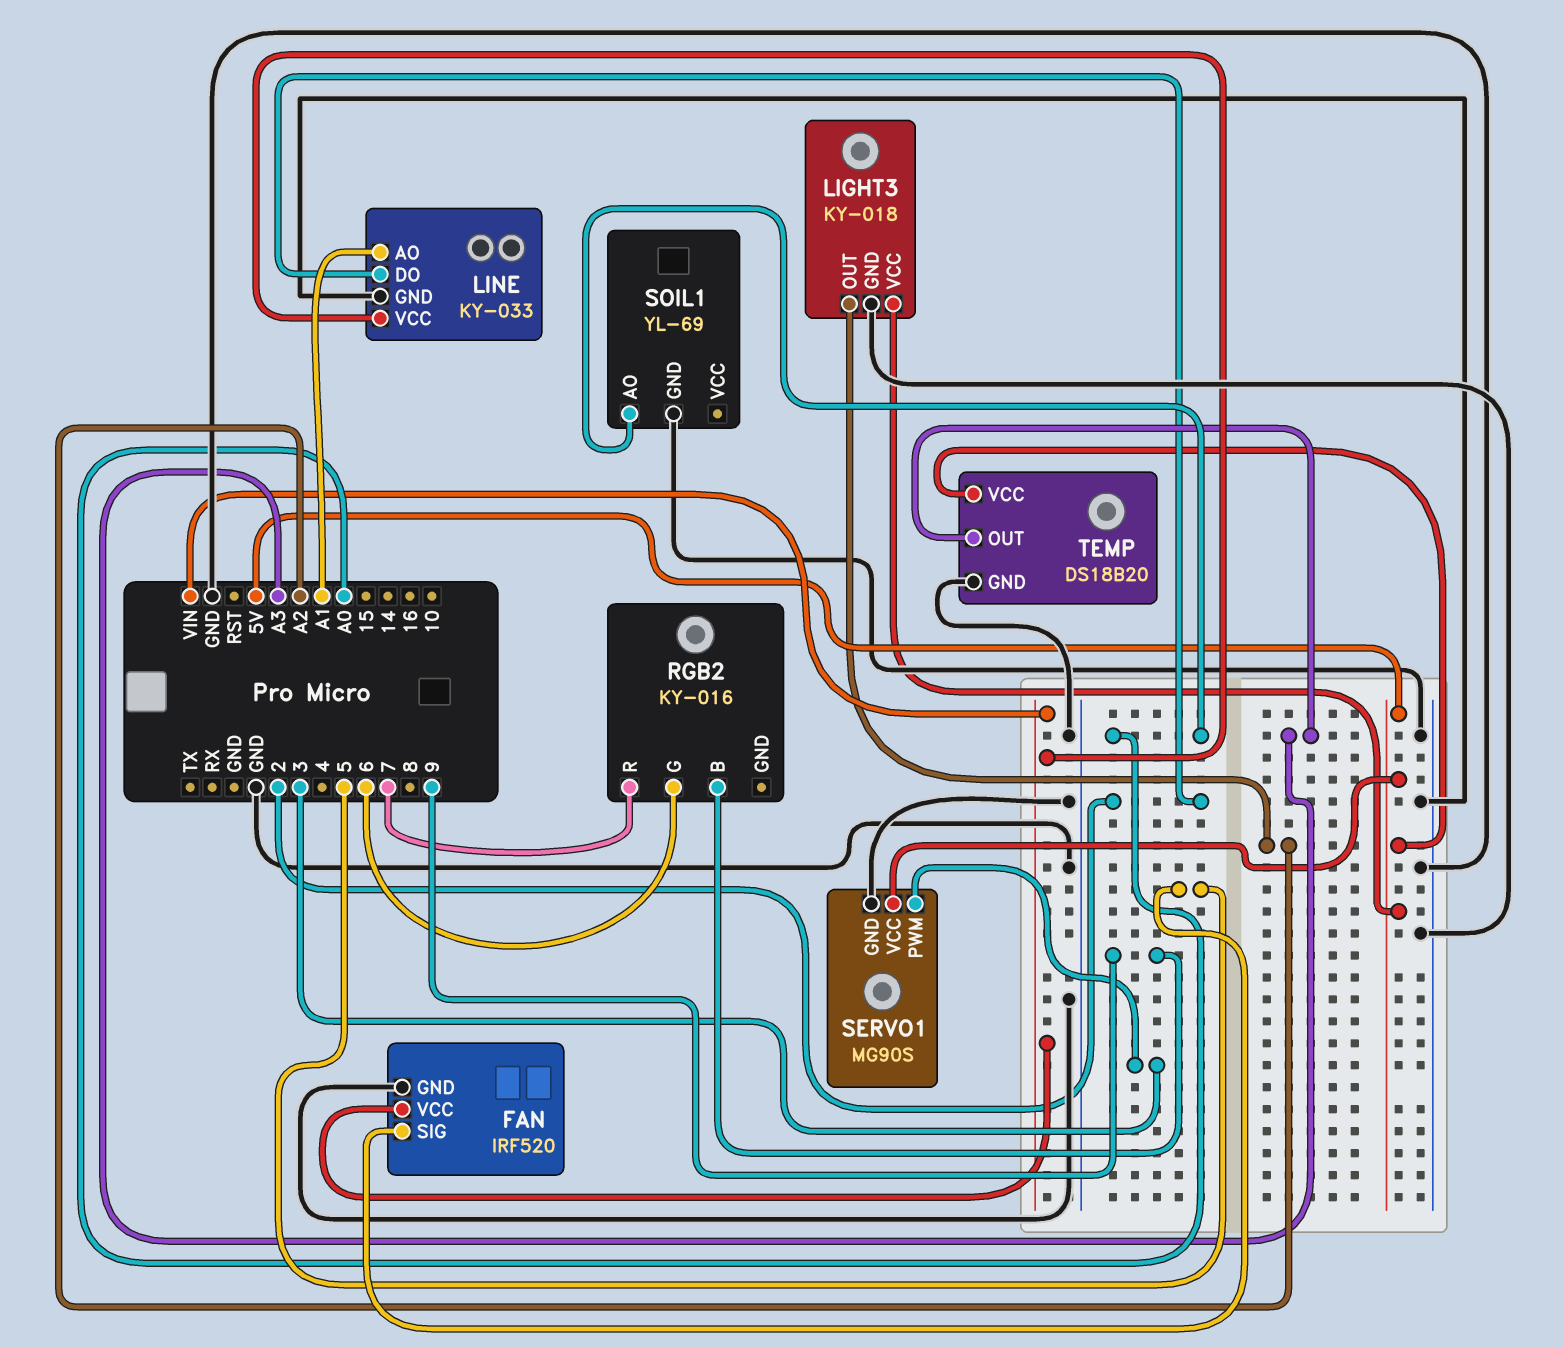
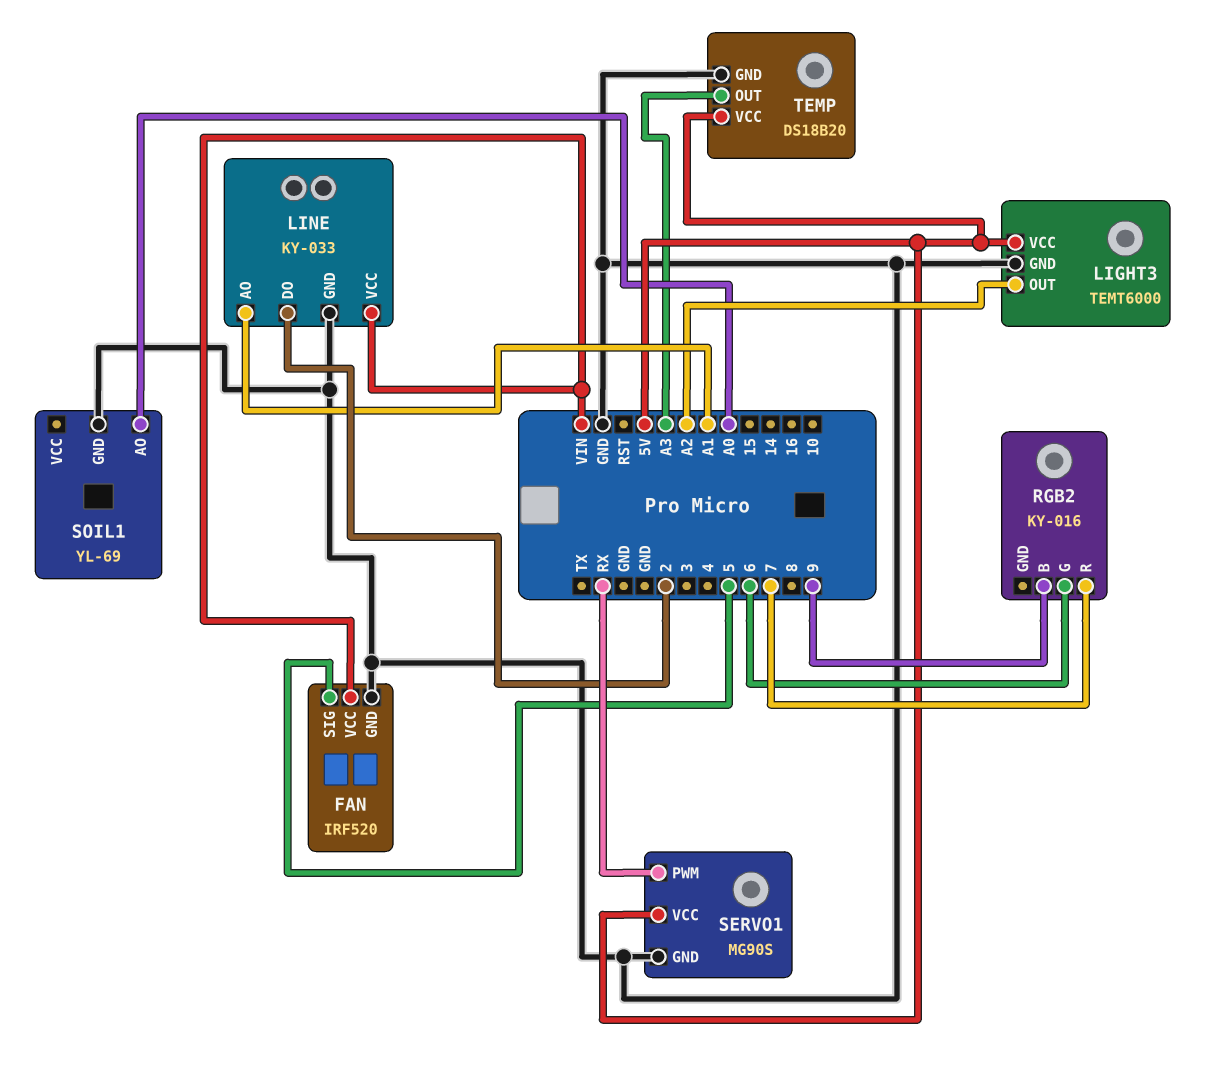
LIGHT3: KY-018 -> TEMT6000
SERVO1 pin PWM: 3 -> RX

